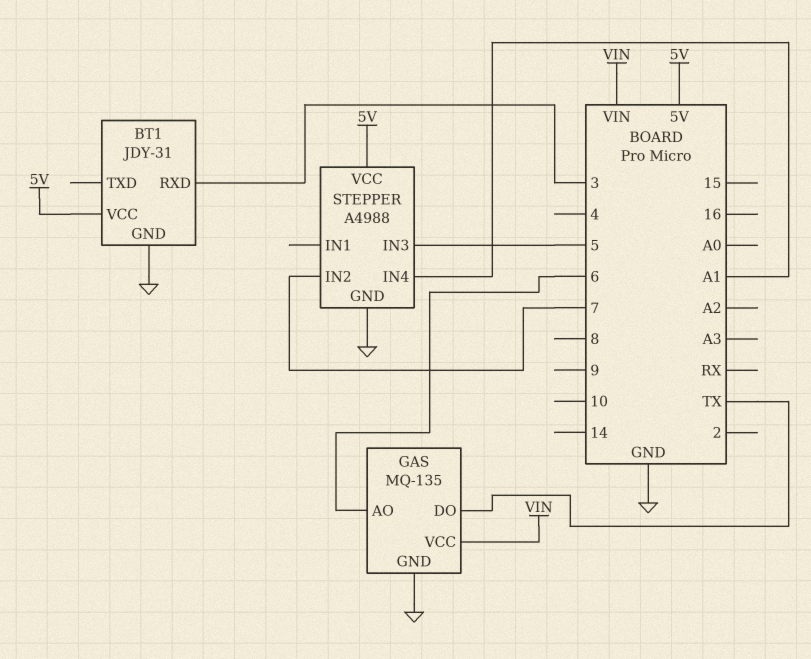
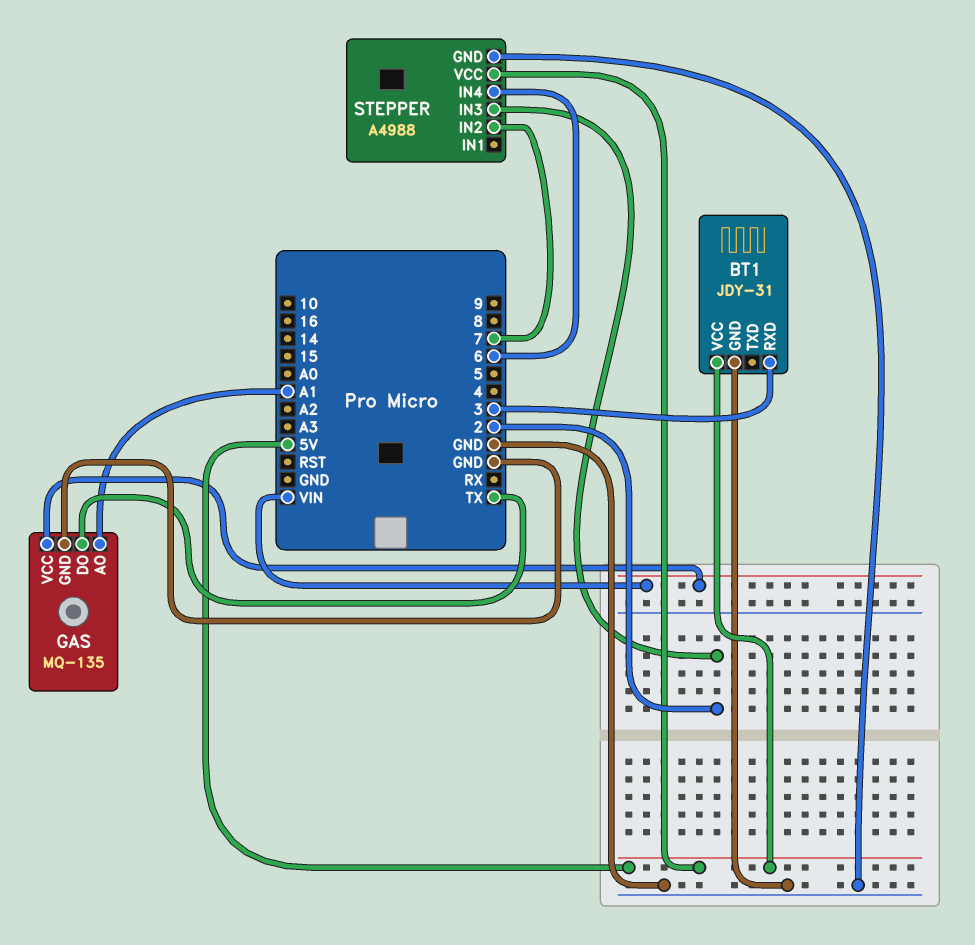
GAS pin AO: 6 -> A1
STEPPER pin IN3: 5 -> 2
STEPPER pin IN4: A1 -> 6

